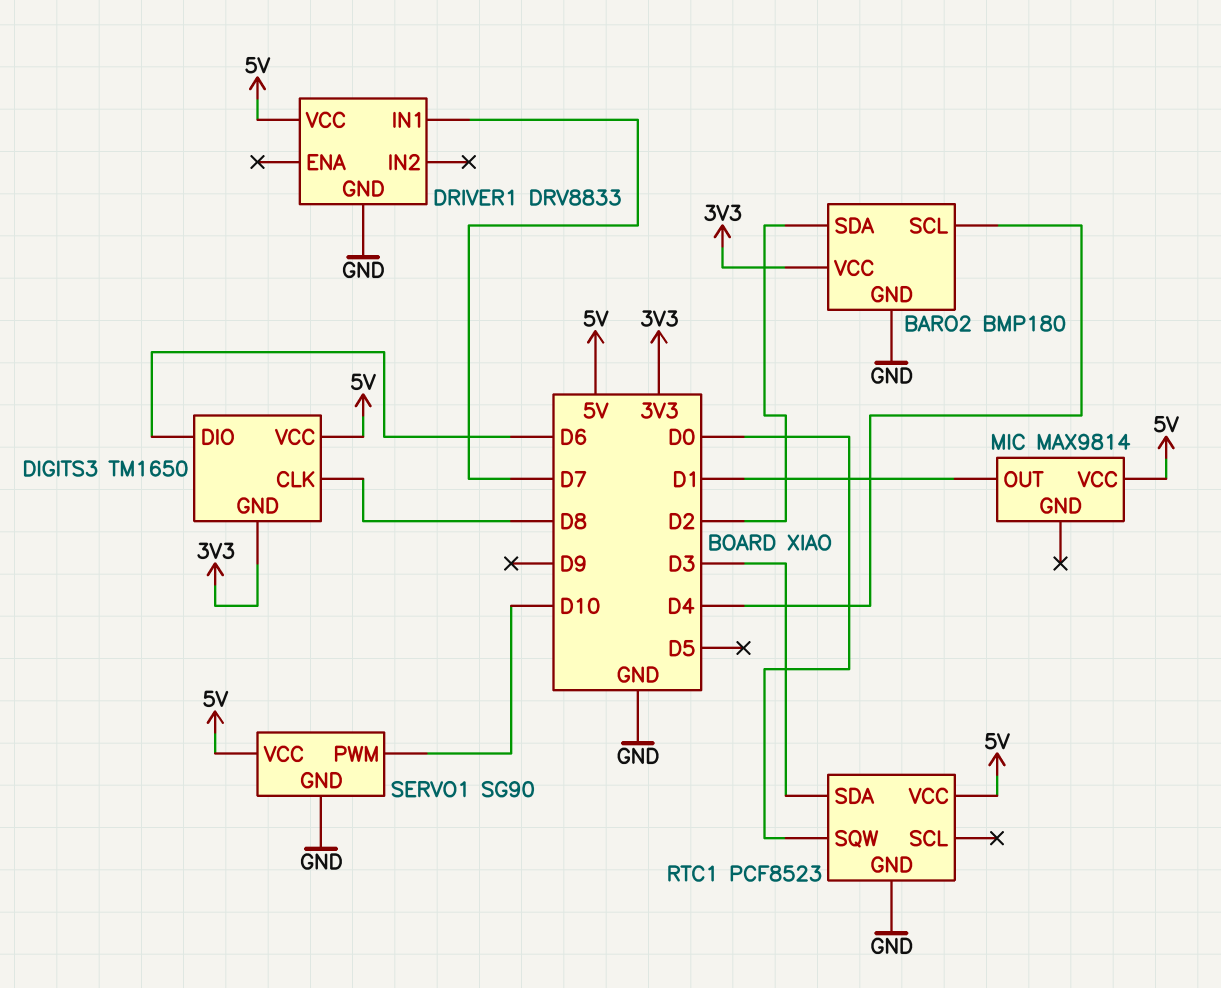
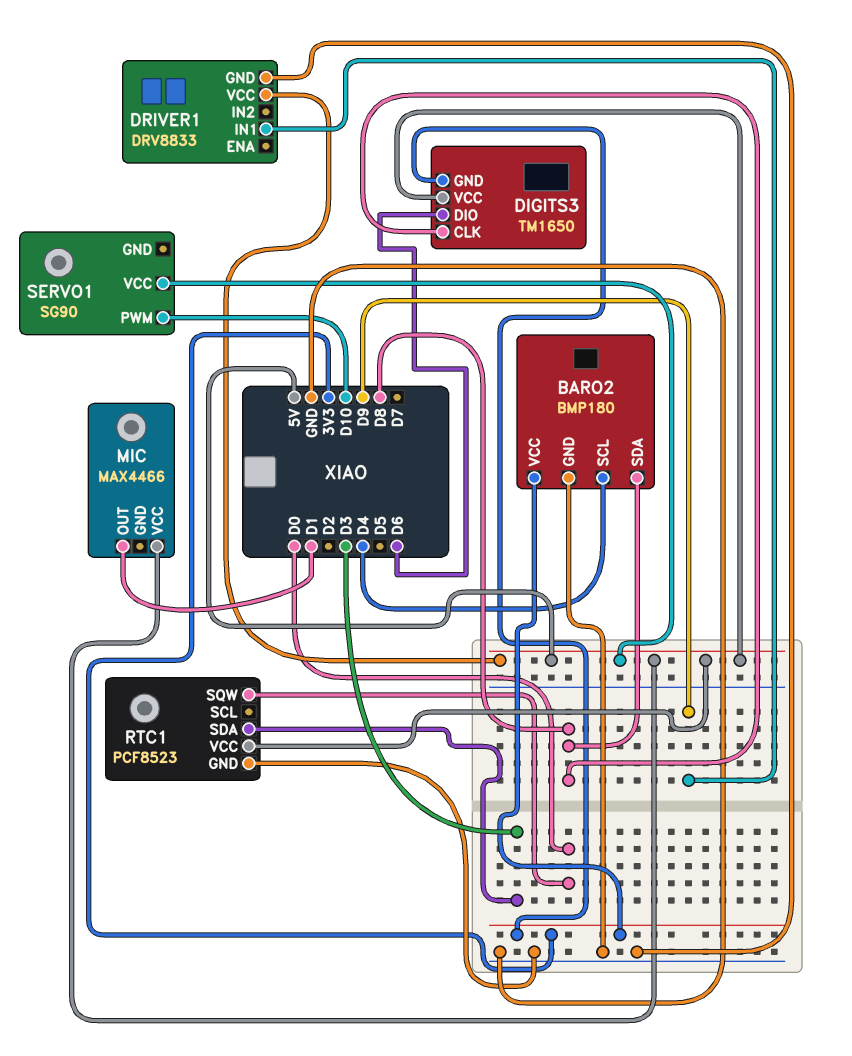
BARO2 pin SDA: D2 -> D8
DRIVER1 pin IN1: D7 -> D9
MIC: MAX9814 -> MAX4466
SERVO1 pin GND: GND -> none

